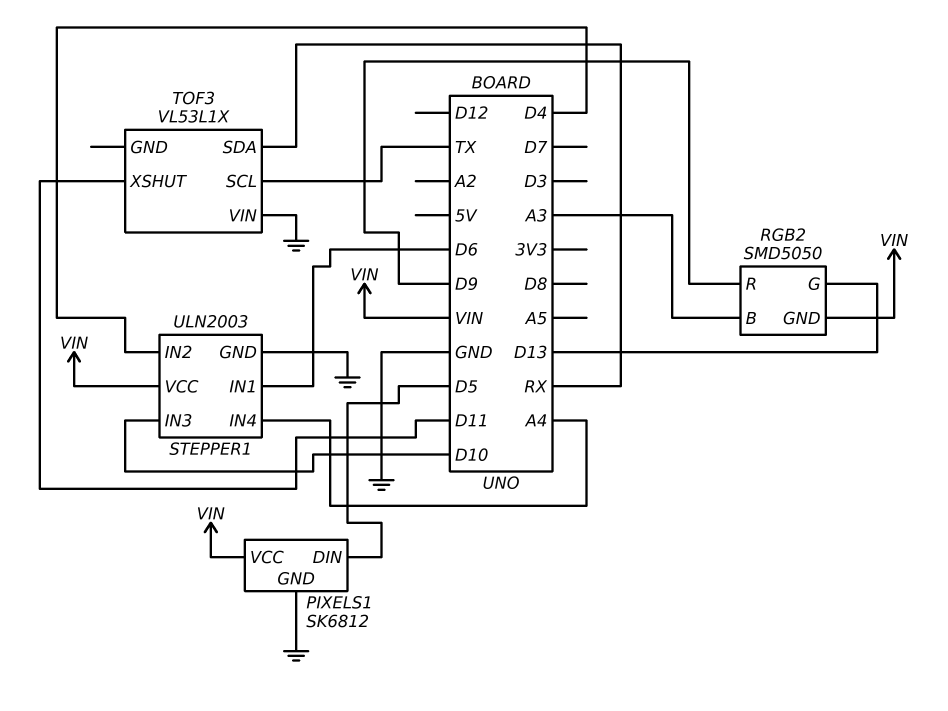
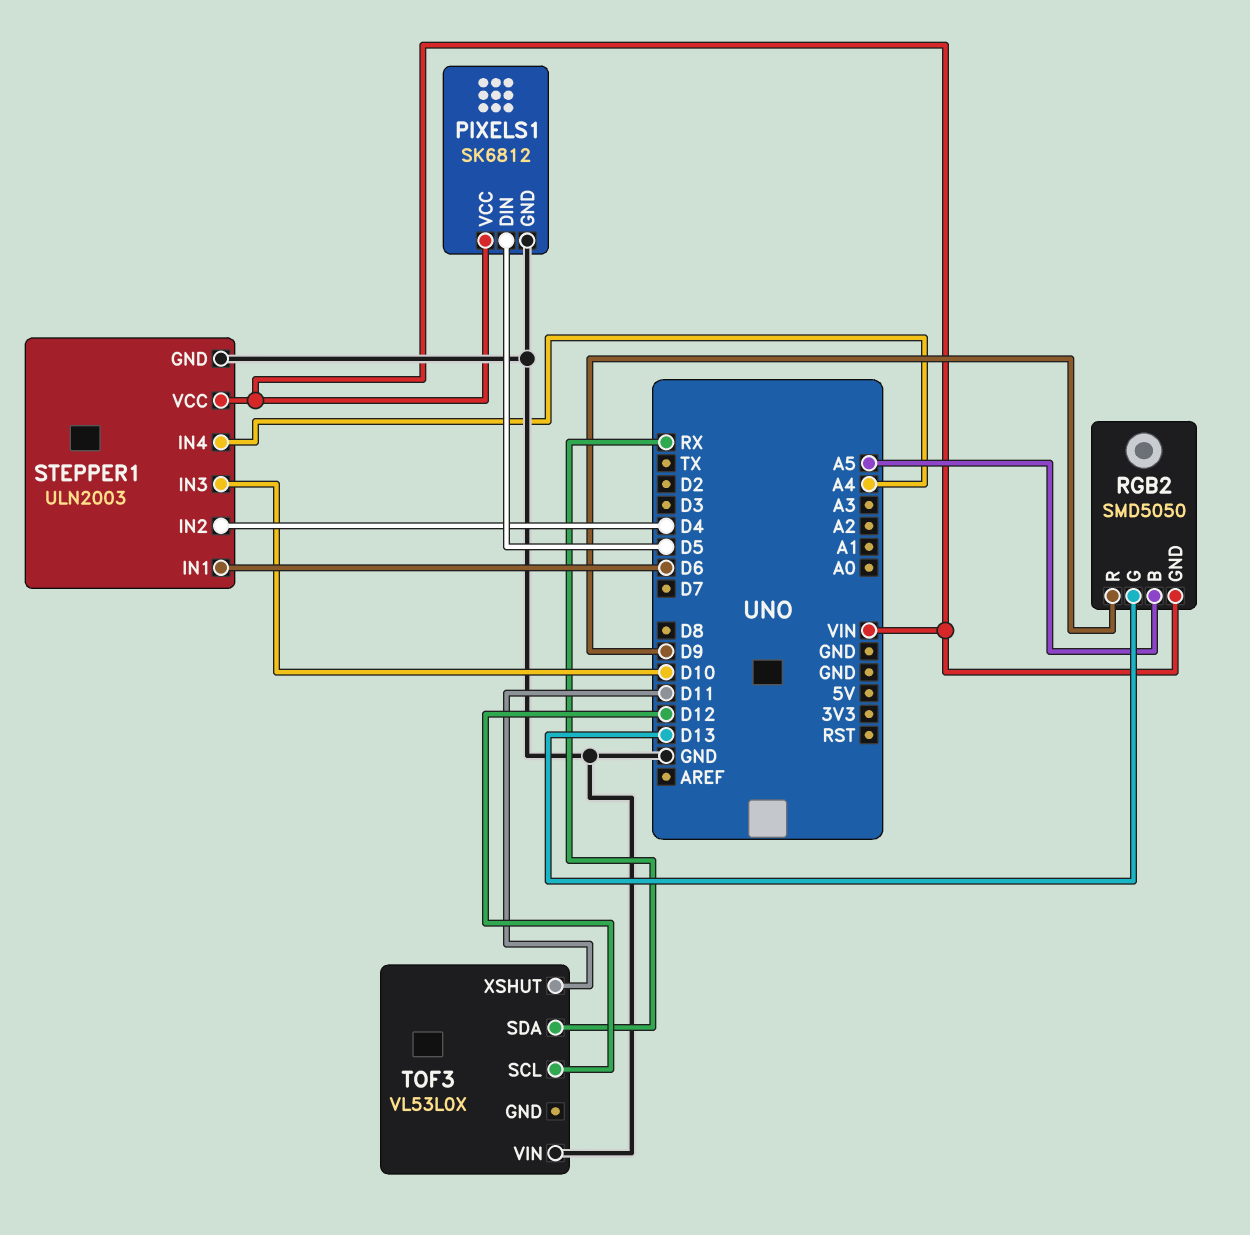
RGB2 pin B: A3 -> A5
TOF3: VL53L1X -> VL53L0X
TOF3 pin SCL: TX -> D12

